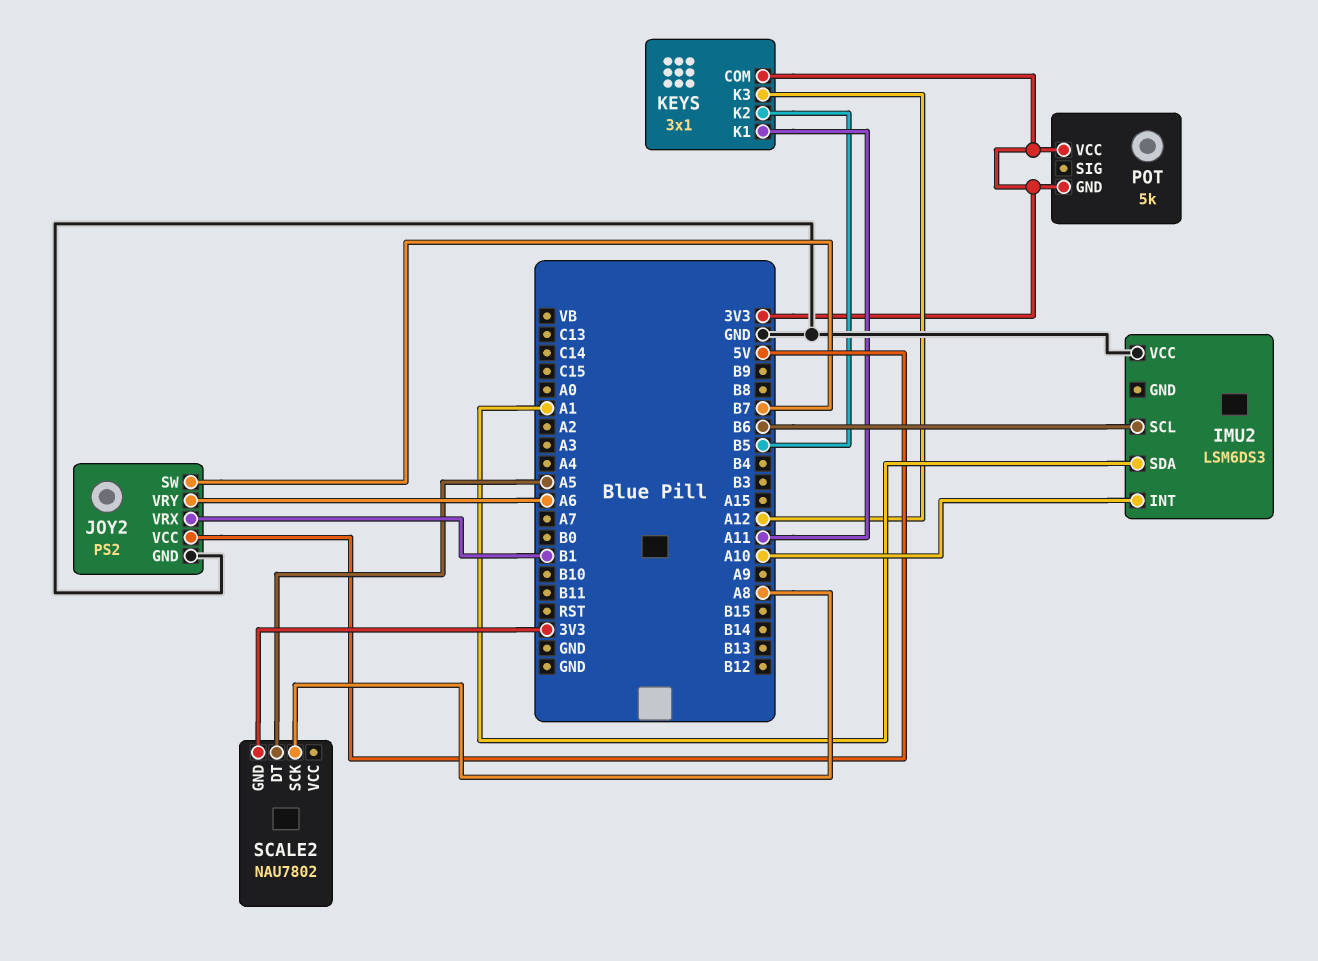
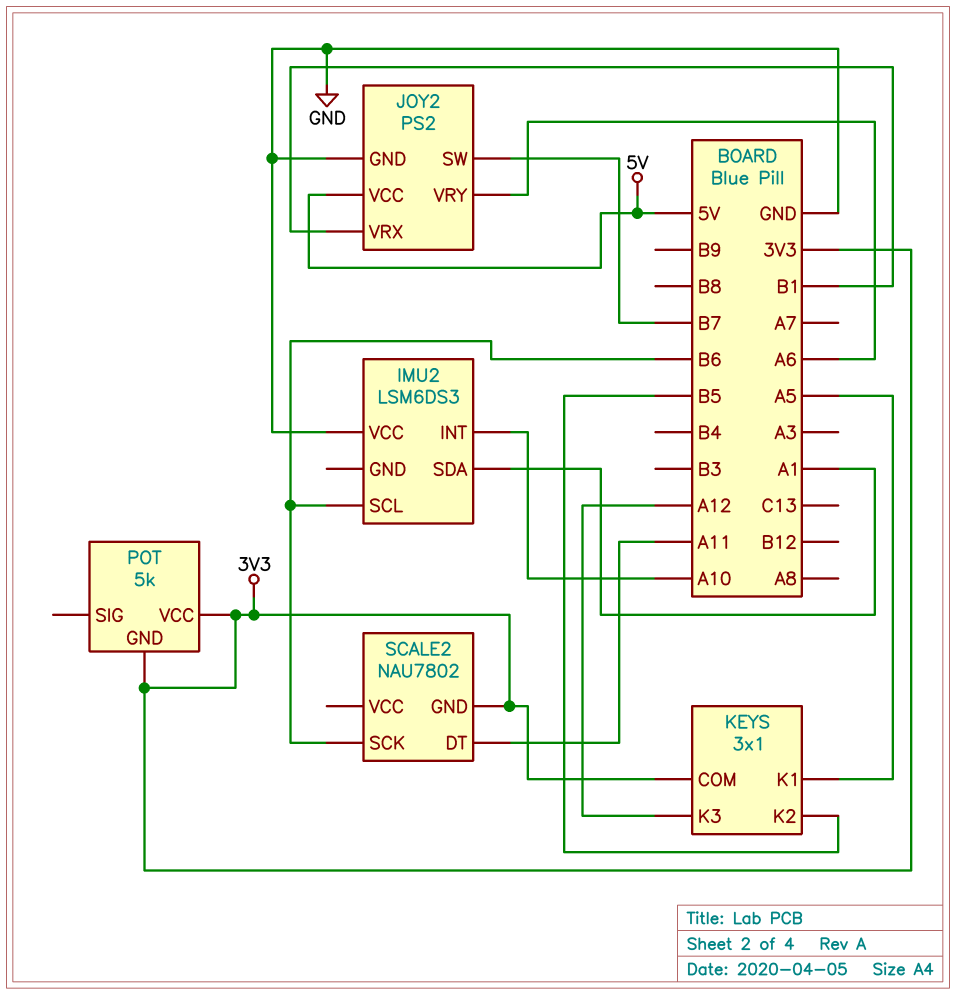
KEYS pin K1: A11 -> A5
SCALE2 pin DT: A5 -> A11
SCALE2 pin SCK: A8 -> B6

